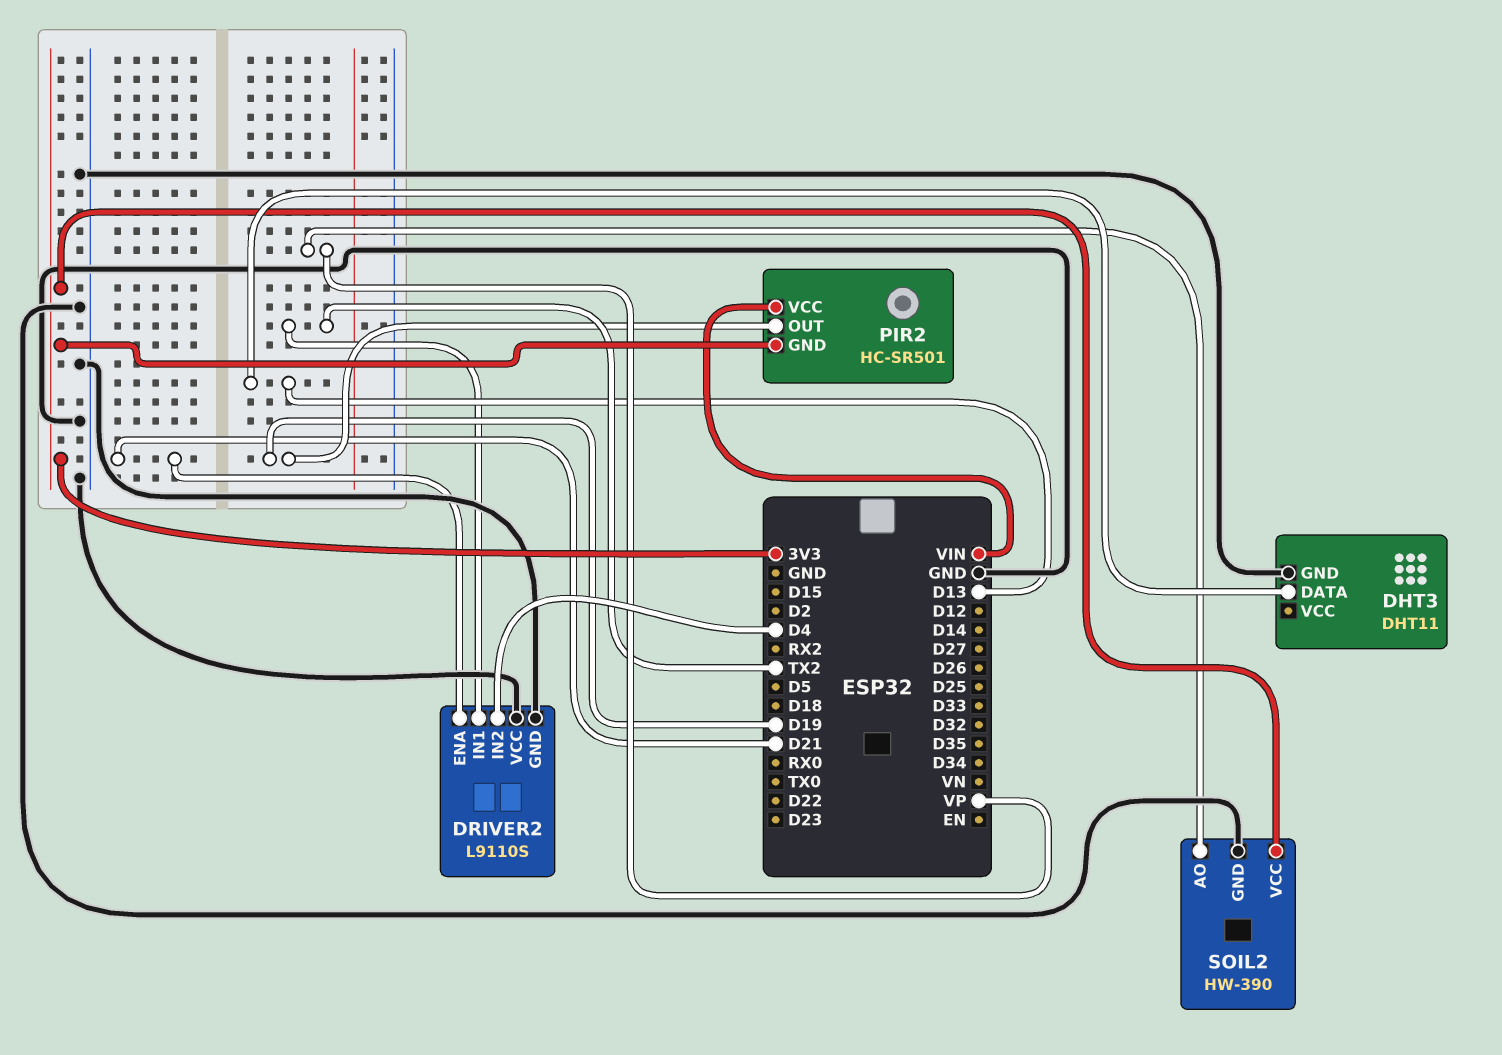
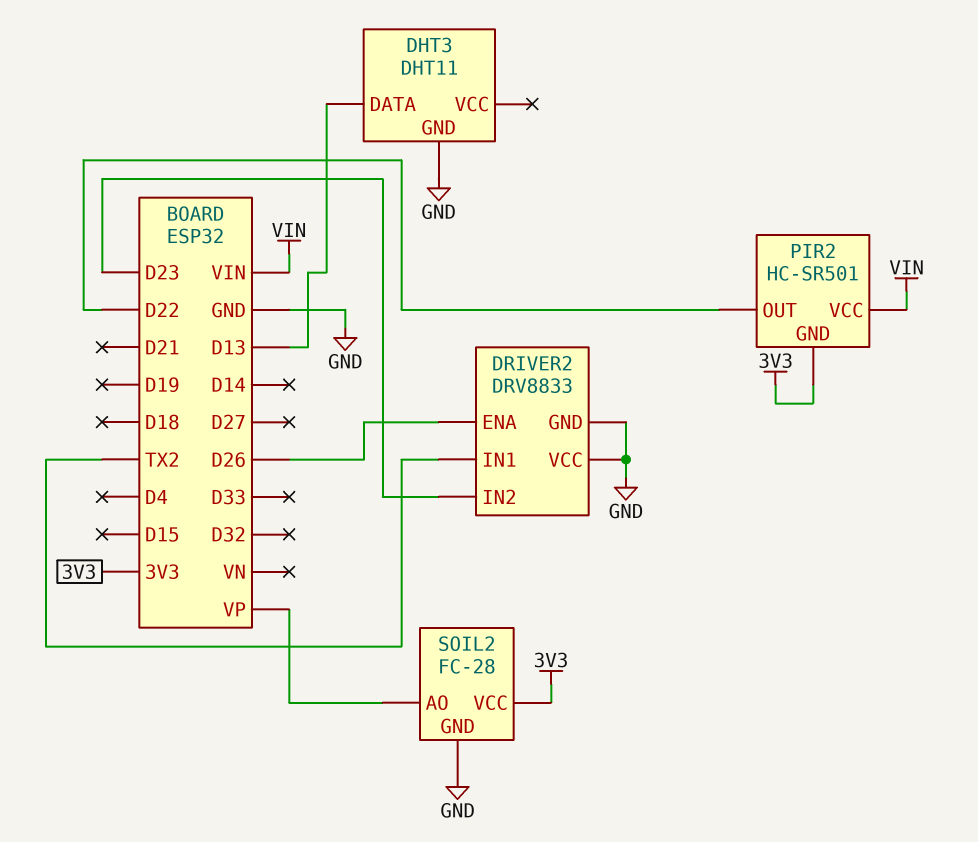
DRIVER2: L9110S -> DRV8833
DRIVER2 pin ENA: D21 -> D26
DRIVER2 pin IN2: D4 -> D23
PIR2 pin OUT: D19 -> D22
SOIL2: HW-390 -> FC-28

